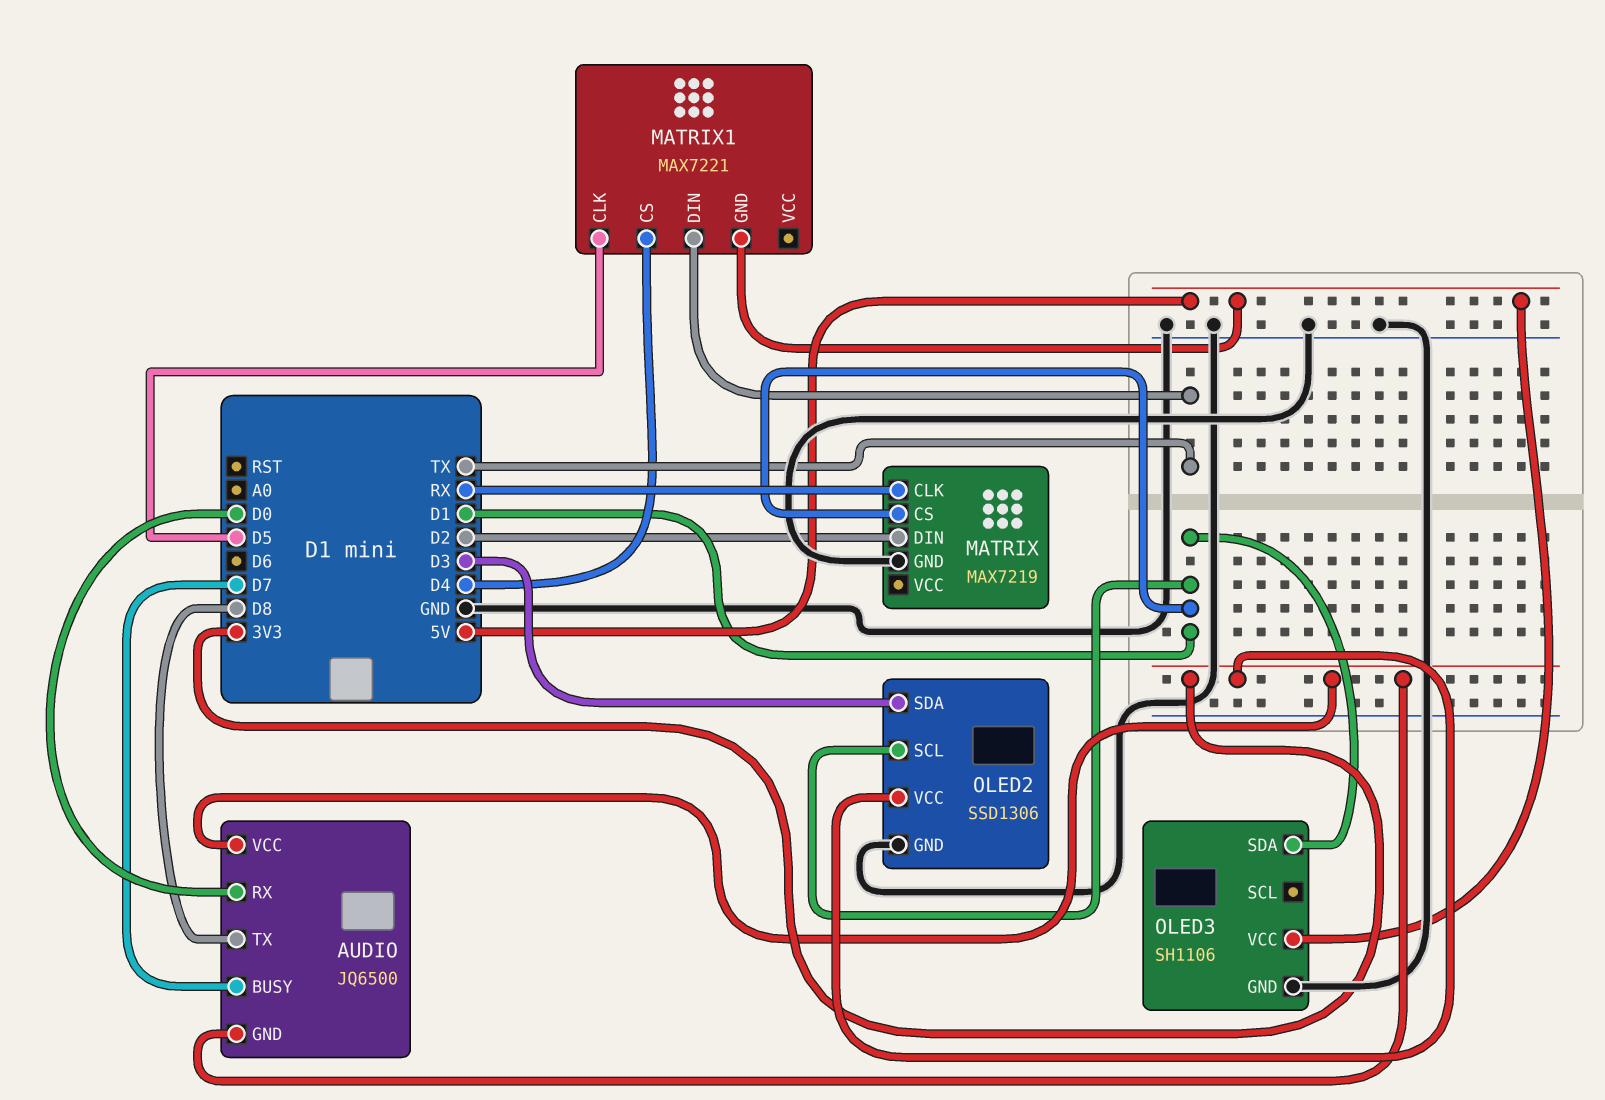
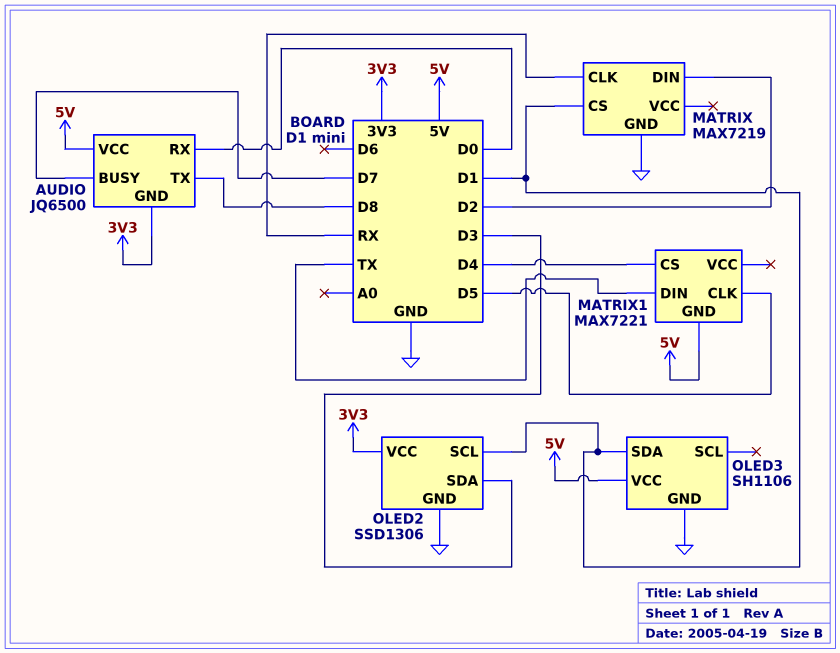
AUDIO pin VCC: 3V3 -> 5V

